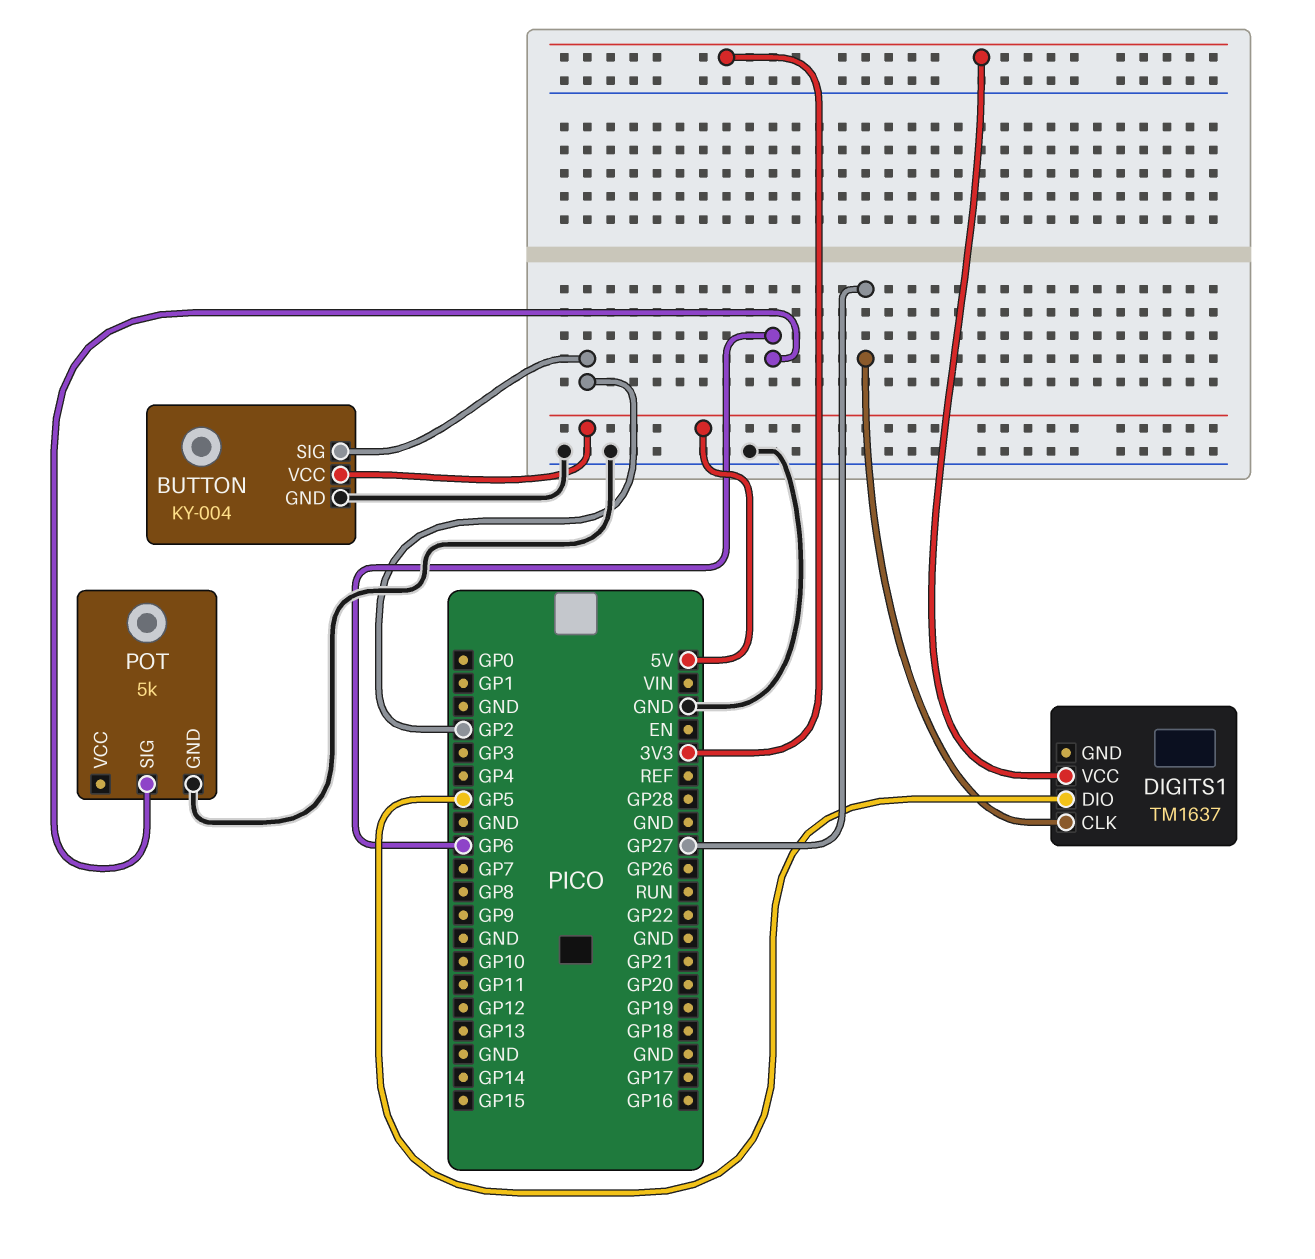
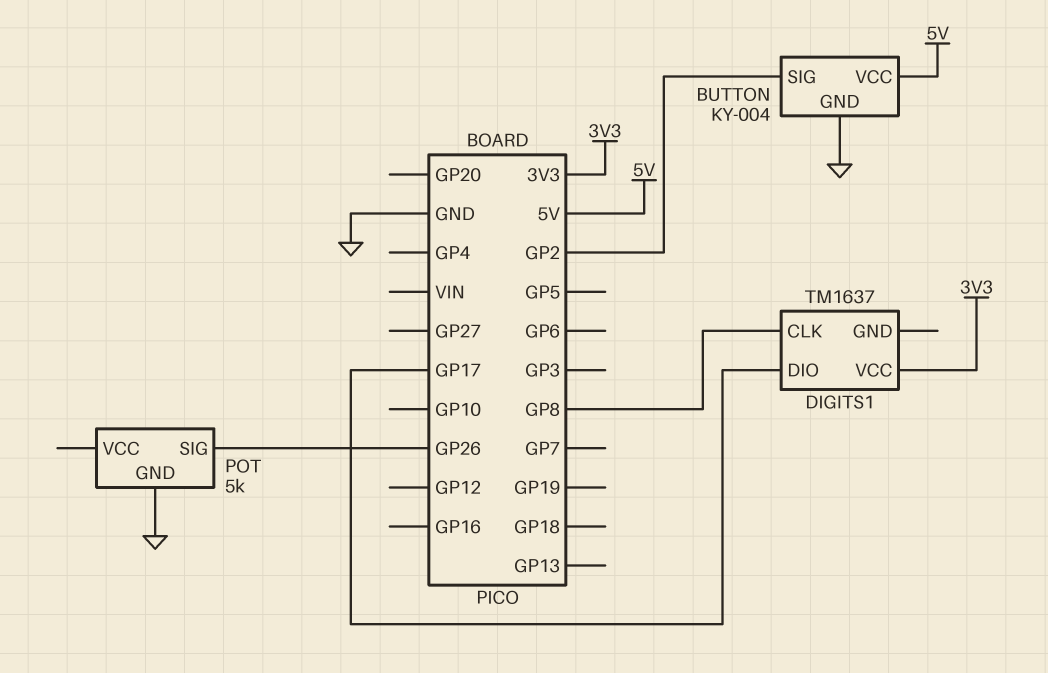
DIGITS1 pin CLK: GP27 -> GP8
DIGITS1 pin DIO: GP5 -> GP17
POT pin SIG: GP6 -> GP26

